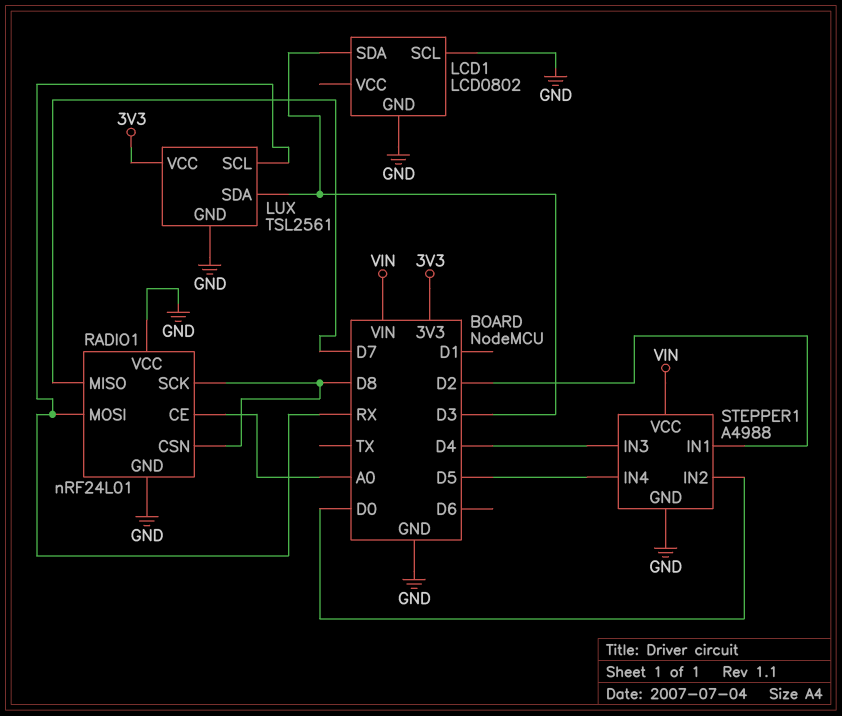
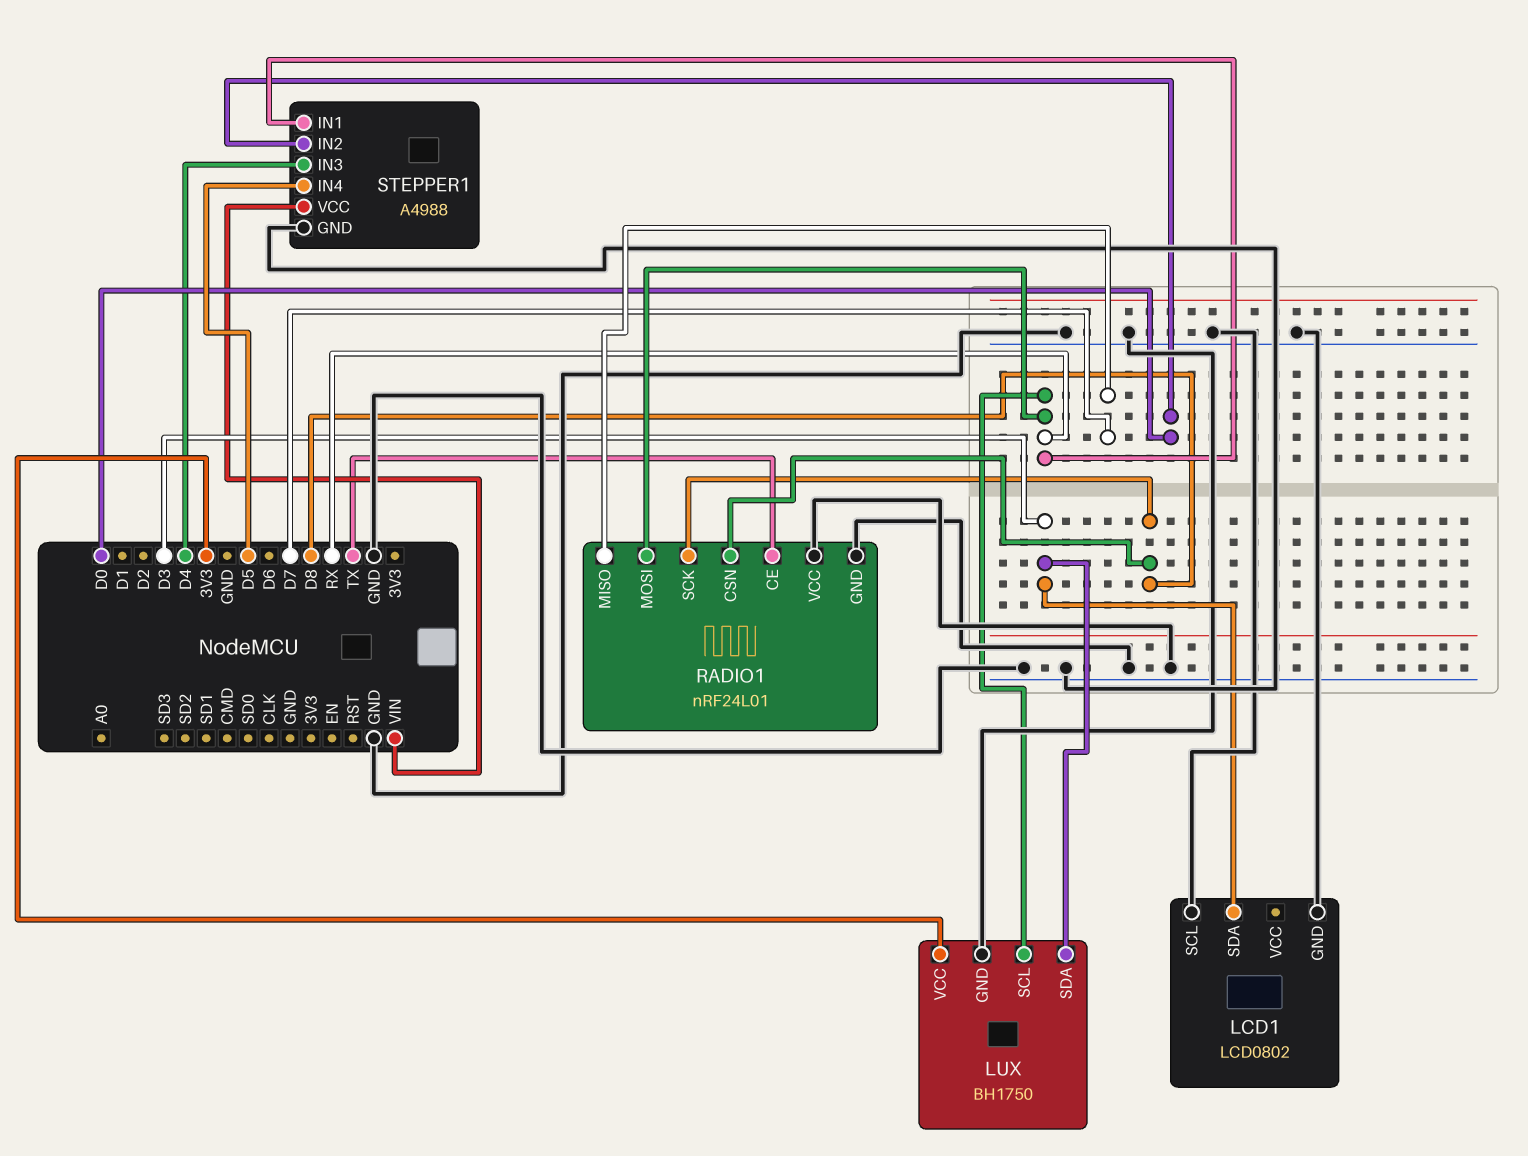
LUX: TSL2561 -> BH1750
RADIO1 pin CE: A0 -> TX
STEPPER1 pin IN1: D2 -> RX

